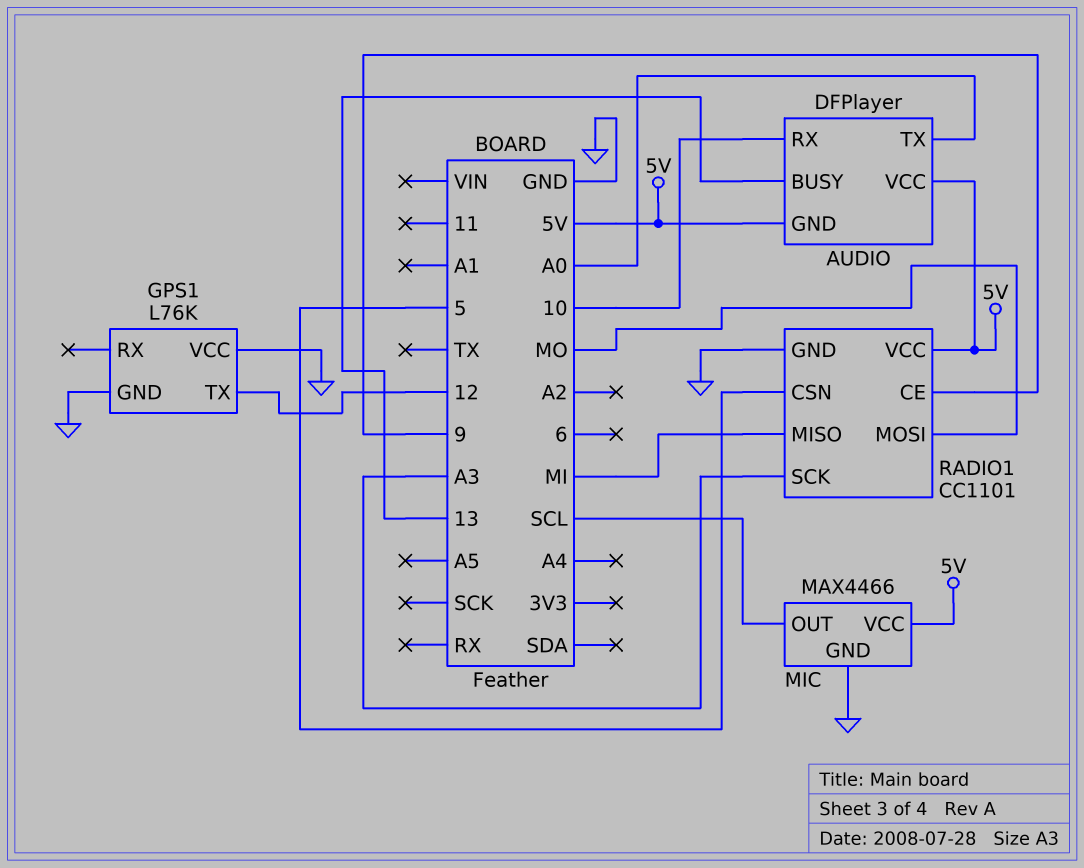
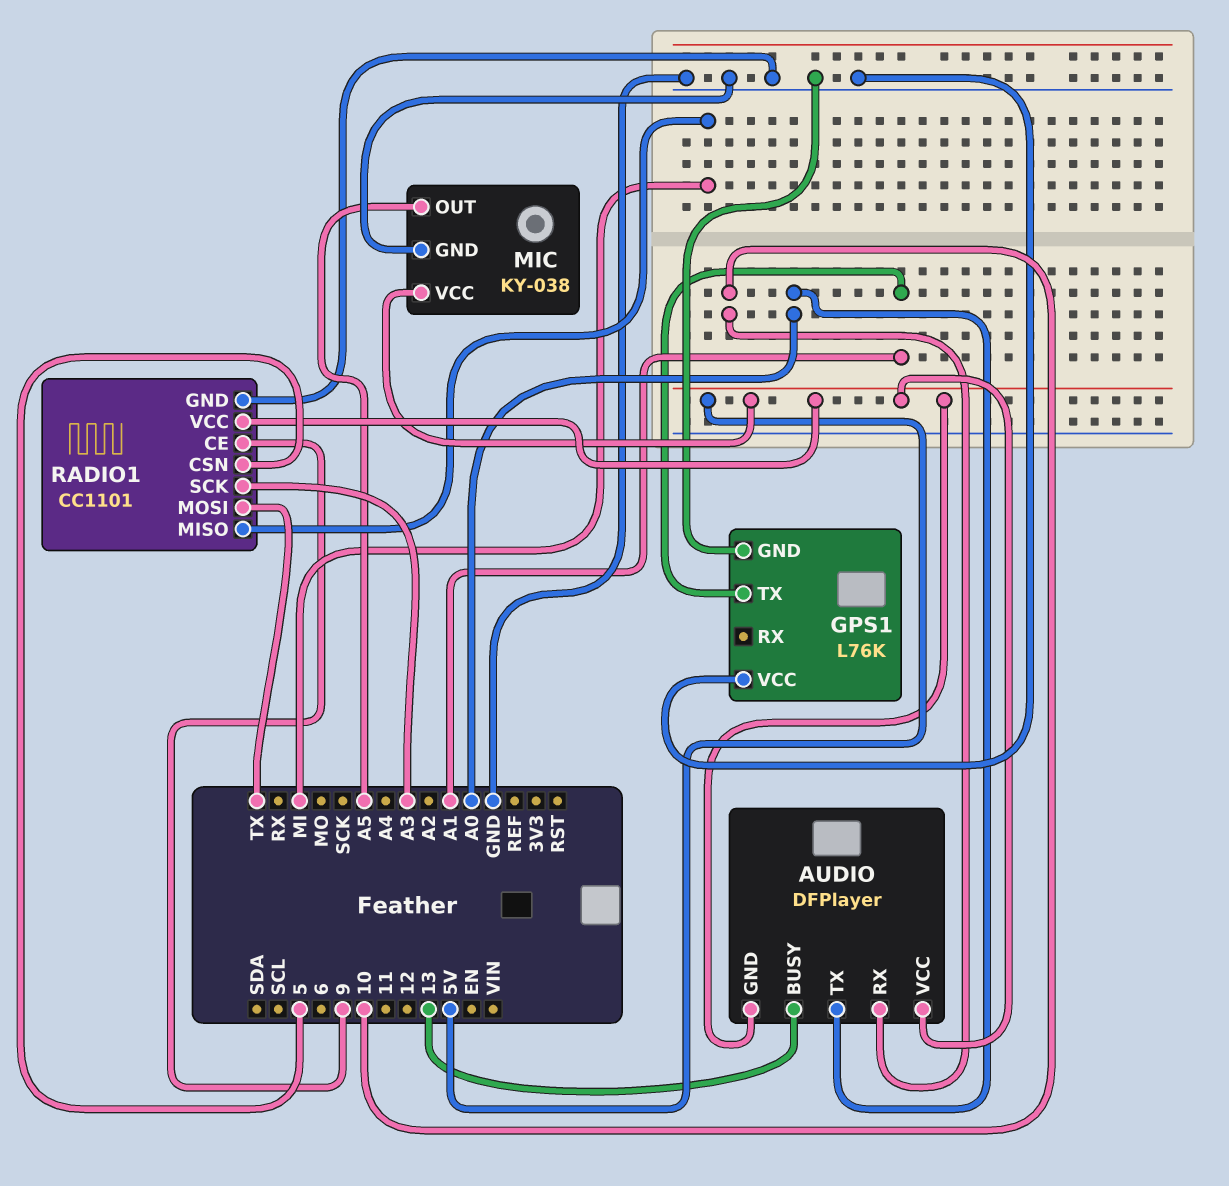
GPS1 pin TX: 12 -> A1
MIC: MAX4466 -> KY-038
MIC pin OUT: SCL -> A5
RADIO1 pin MOSI: MO -> TX

